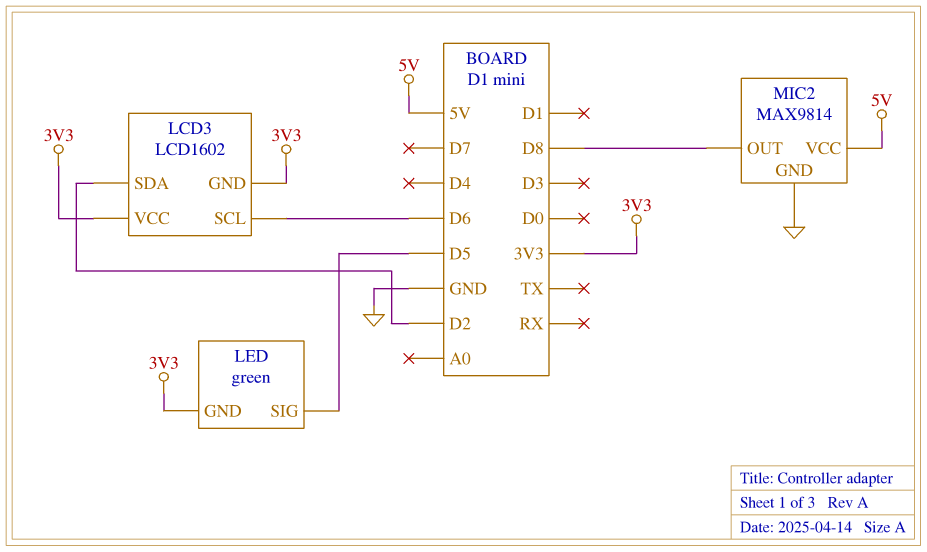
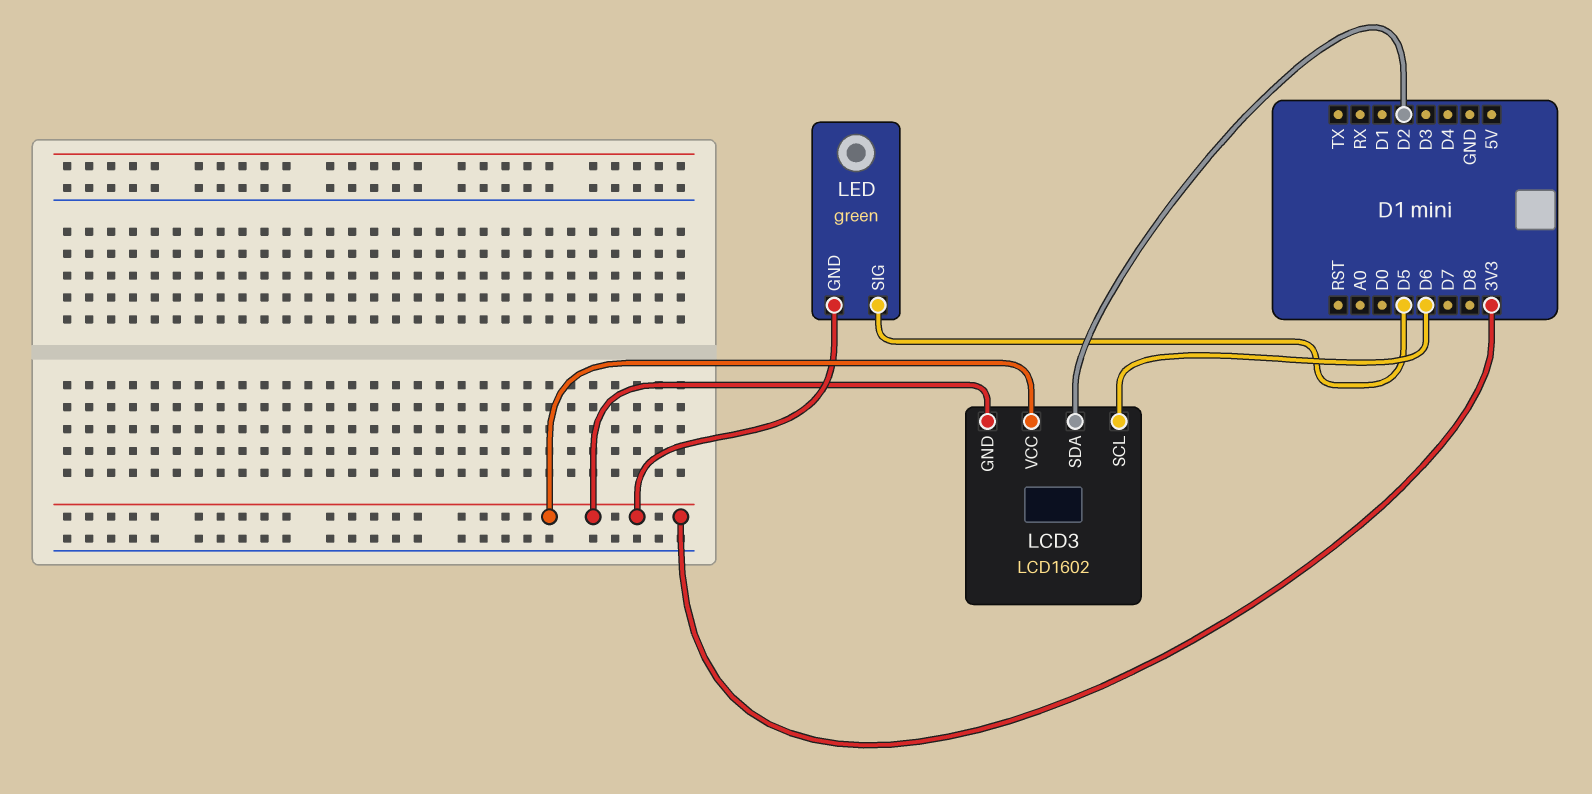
MIC2: MAX9814 -> none
MIC2 pin GND: GND -> none
MIC2 pin OUT: D8 -> none
MIC2 pin VCC: 5V -> none

